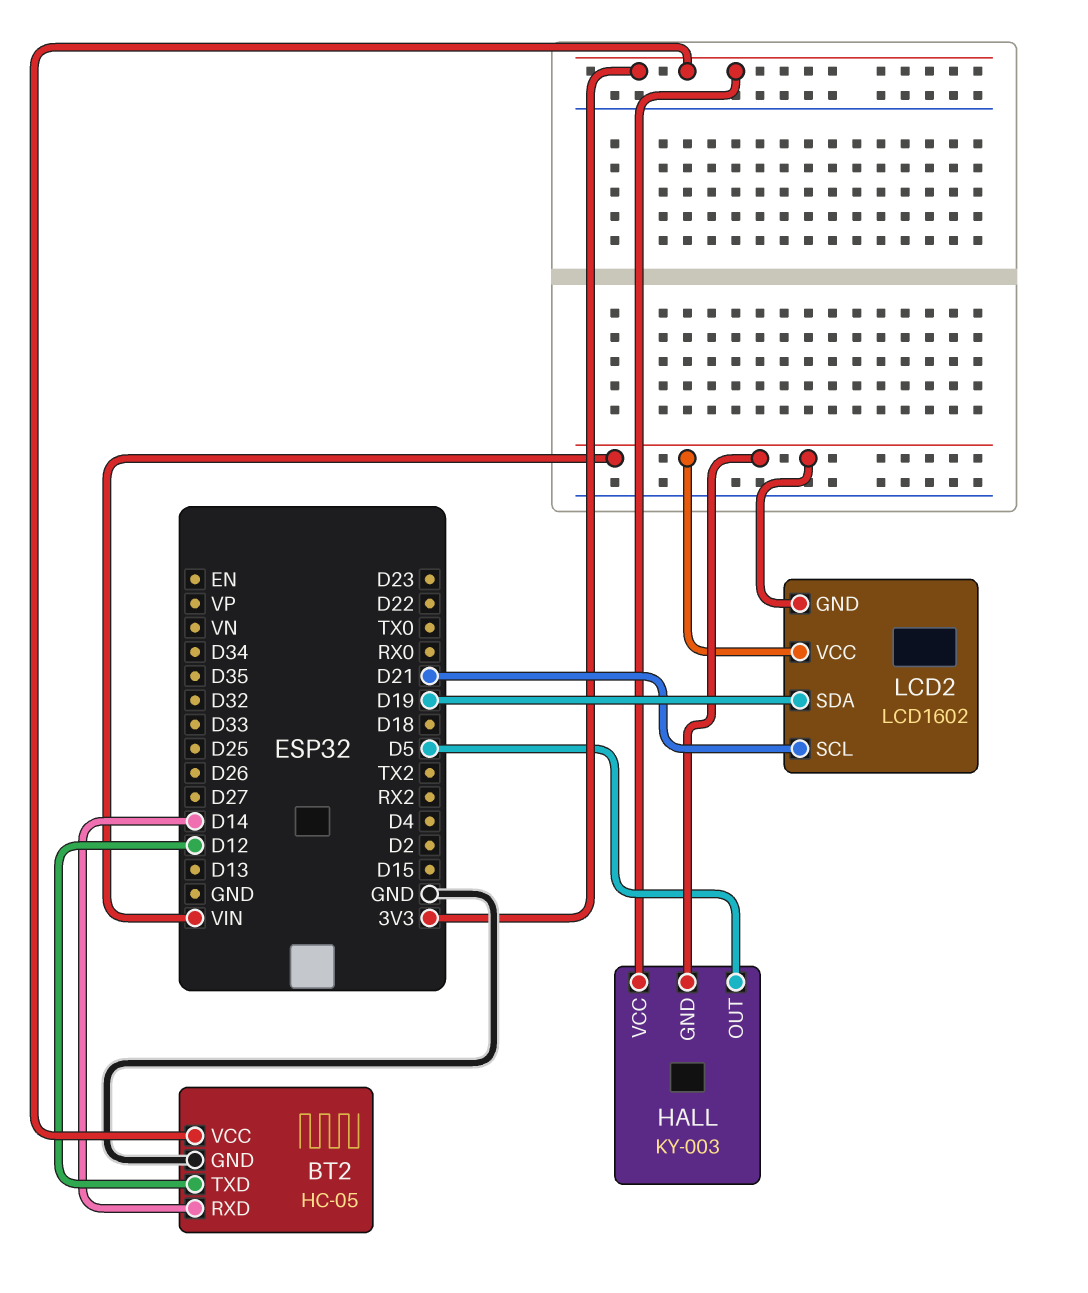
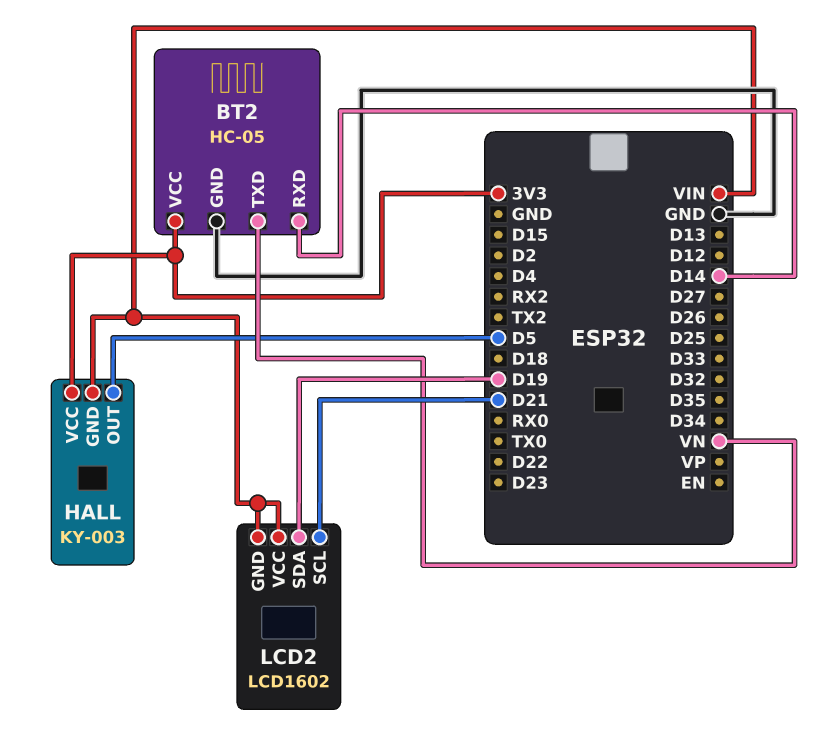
BT2 pin TXD: D12 -> VN

